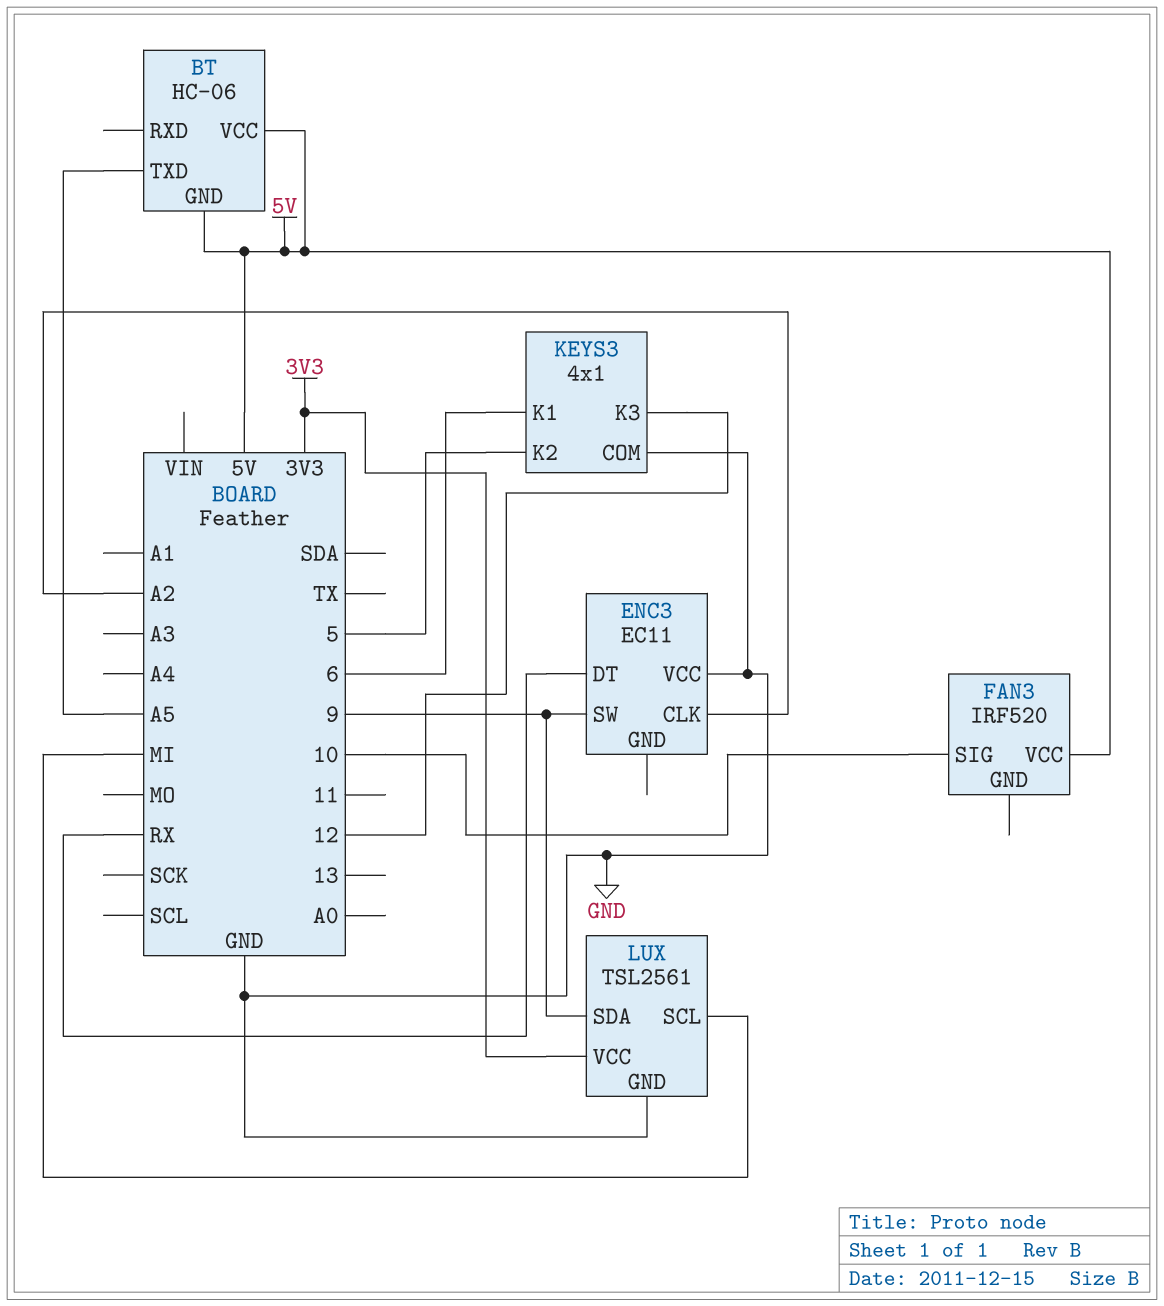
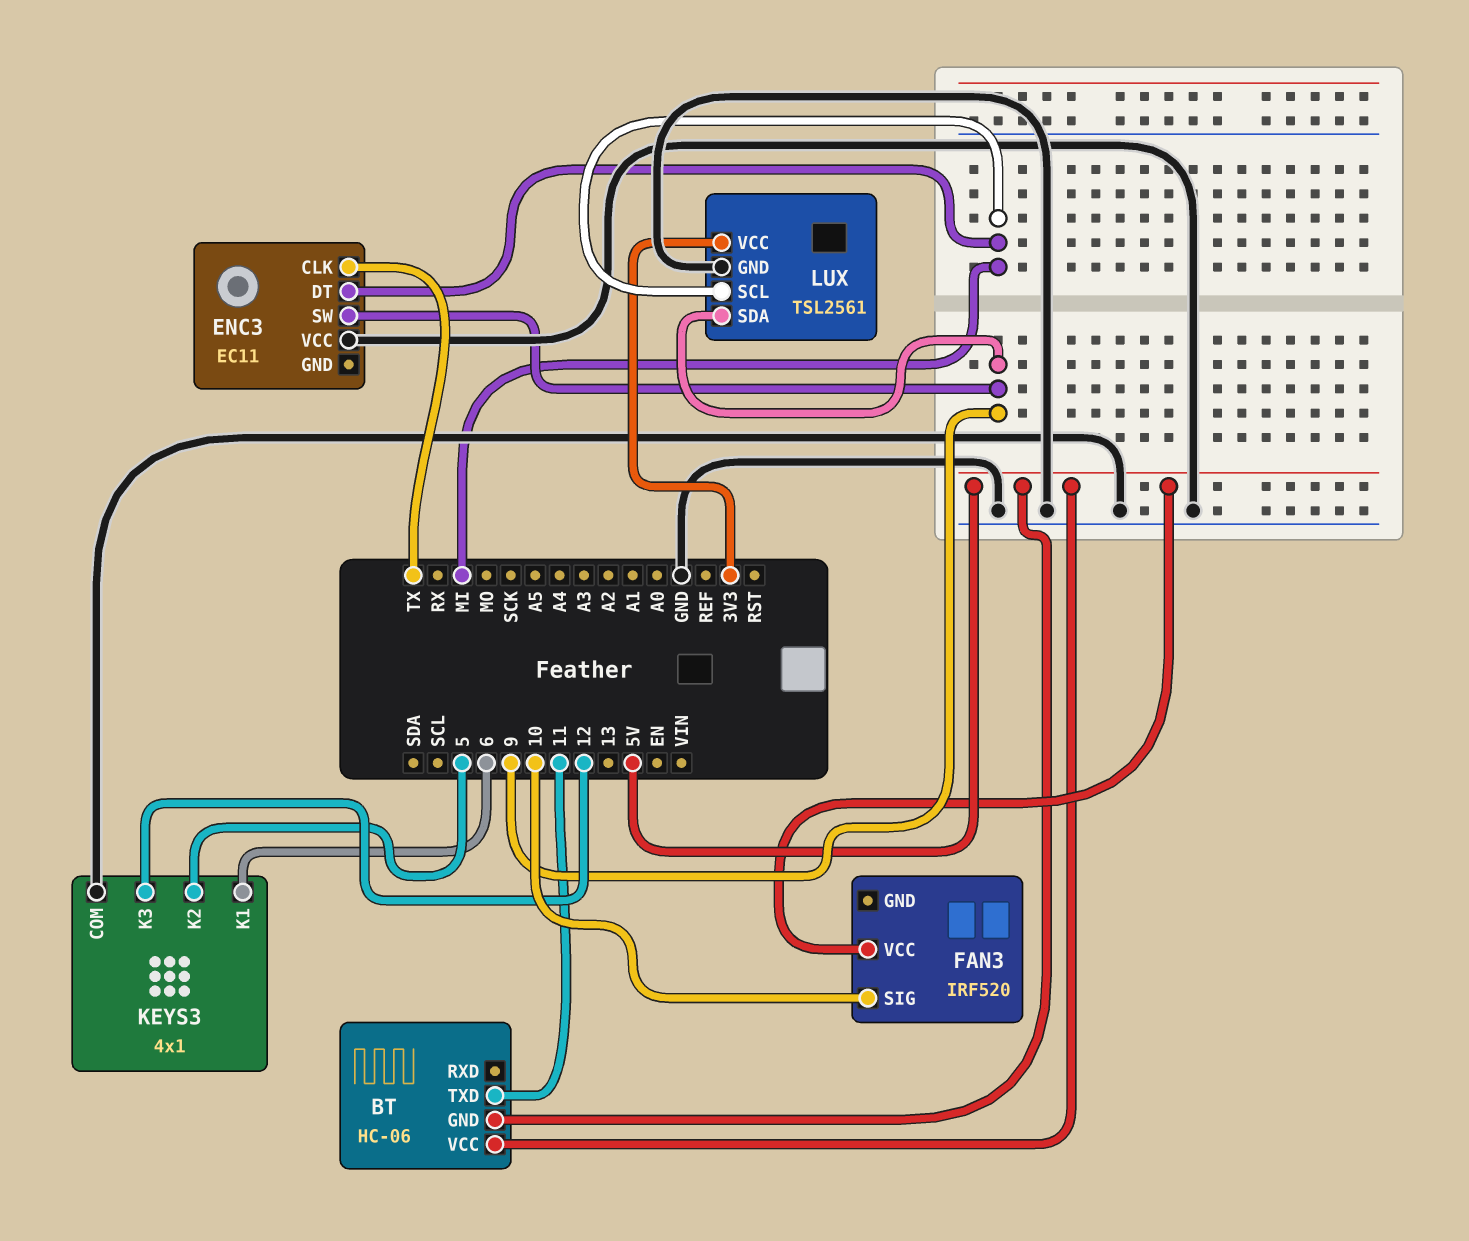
BT pin TXD: A5 -> 11
ENC3 pin CLK: A2 -> TX
ENC3 pin DT: RX -> MI

